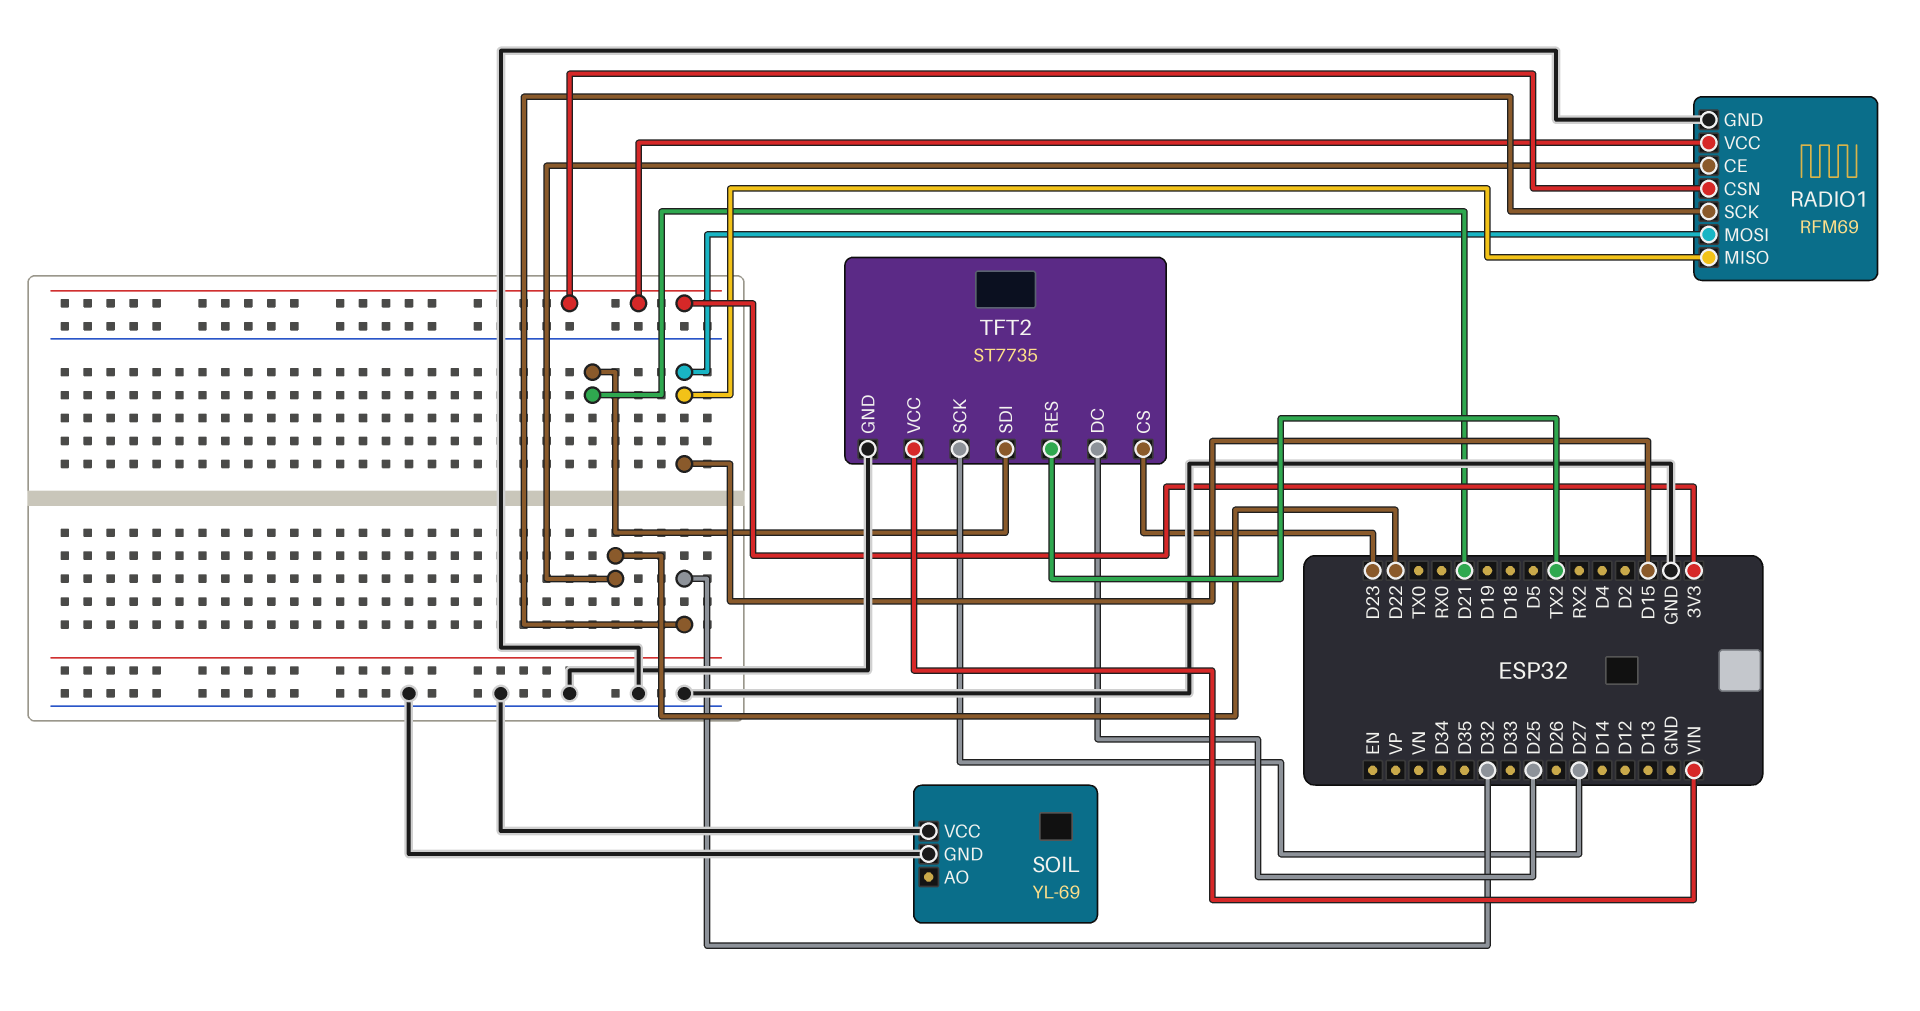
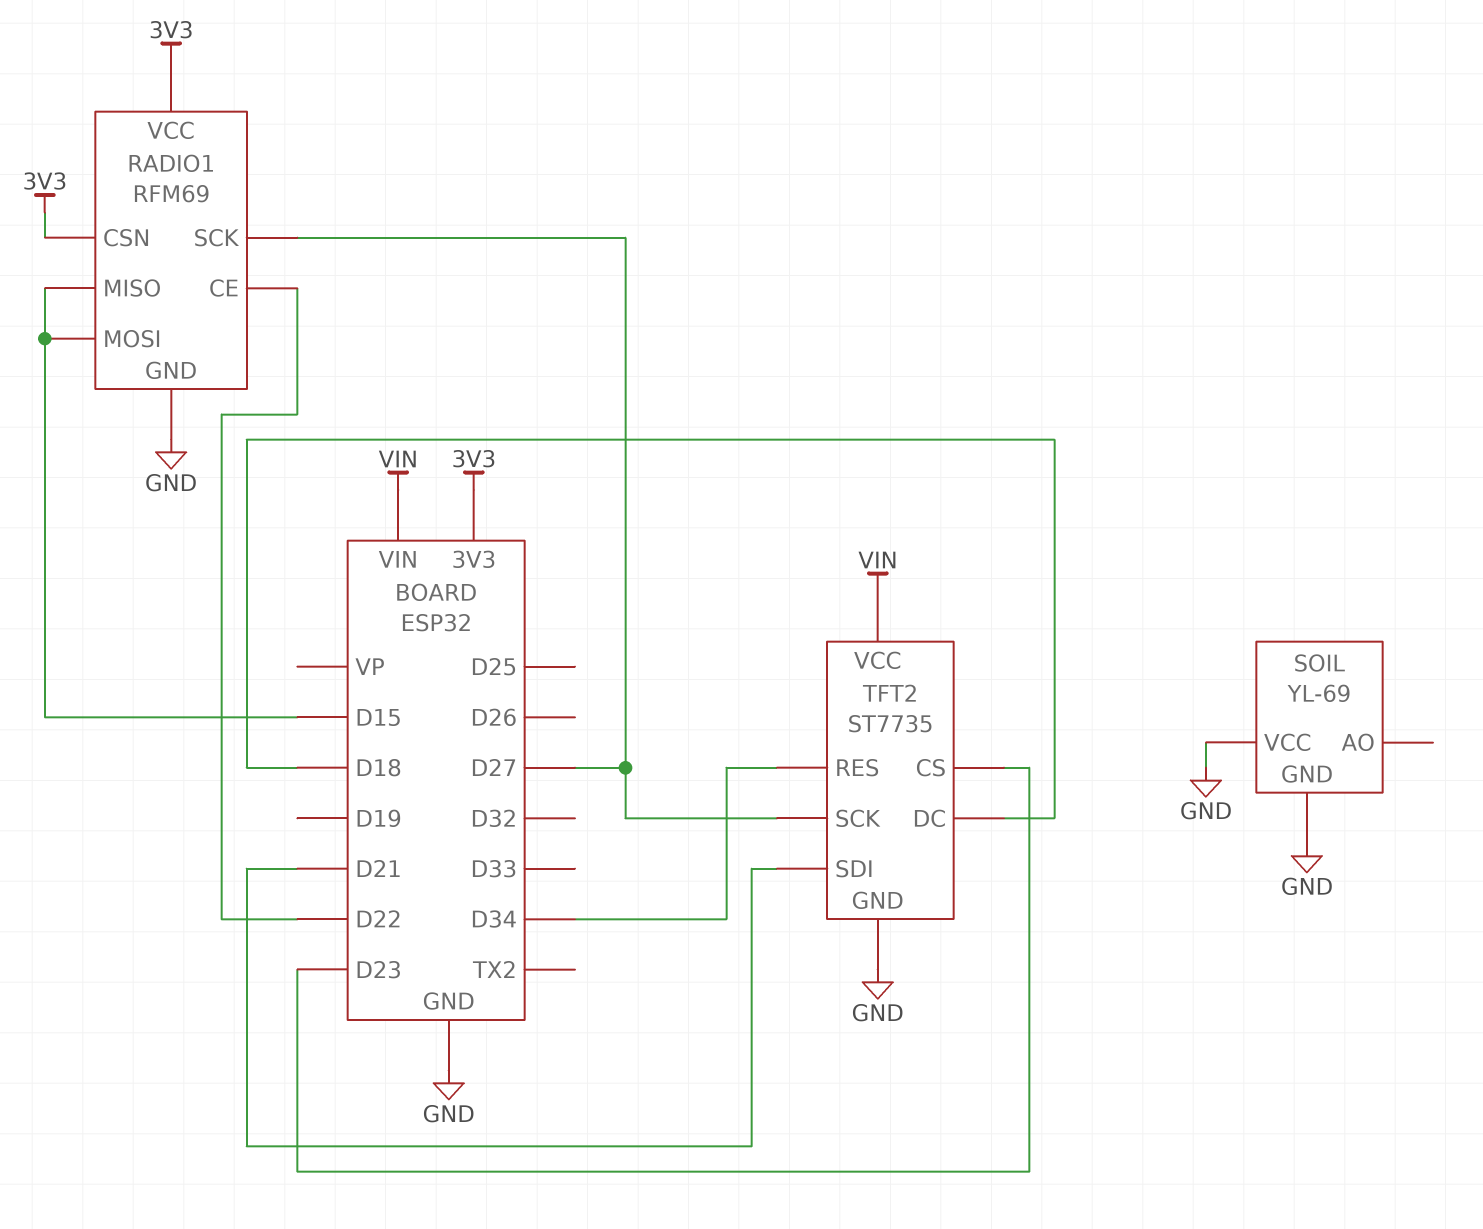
RADIO1 pin SCK: D32 -> D27
TFT2 pin DC: D25 -> D18
TFT2 pin RES: TX2 -> D34

